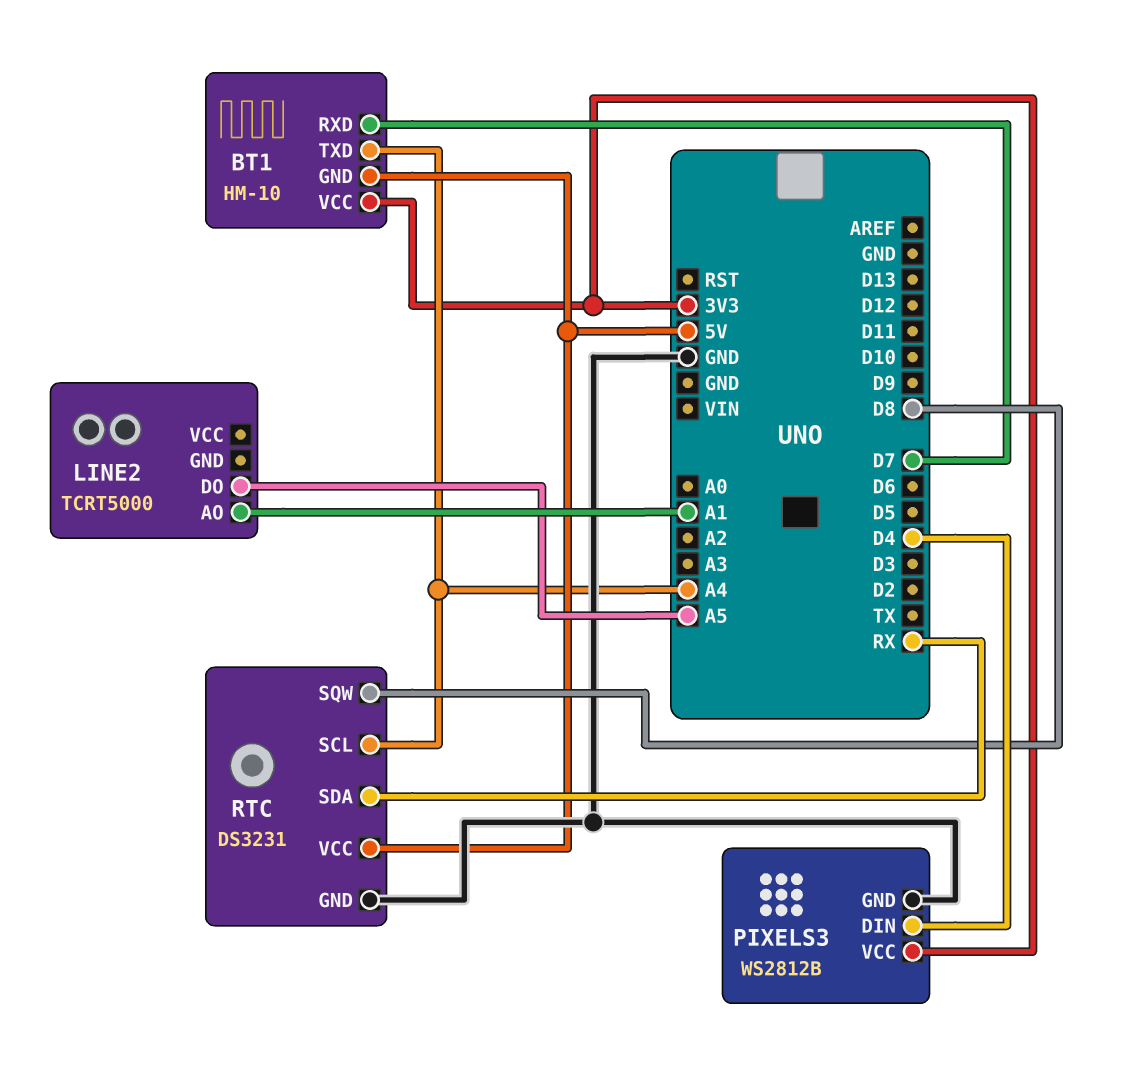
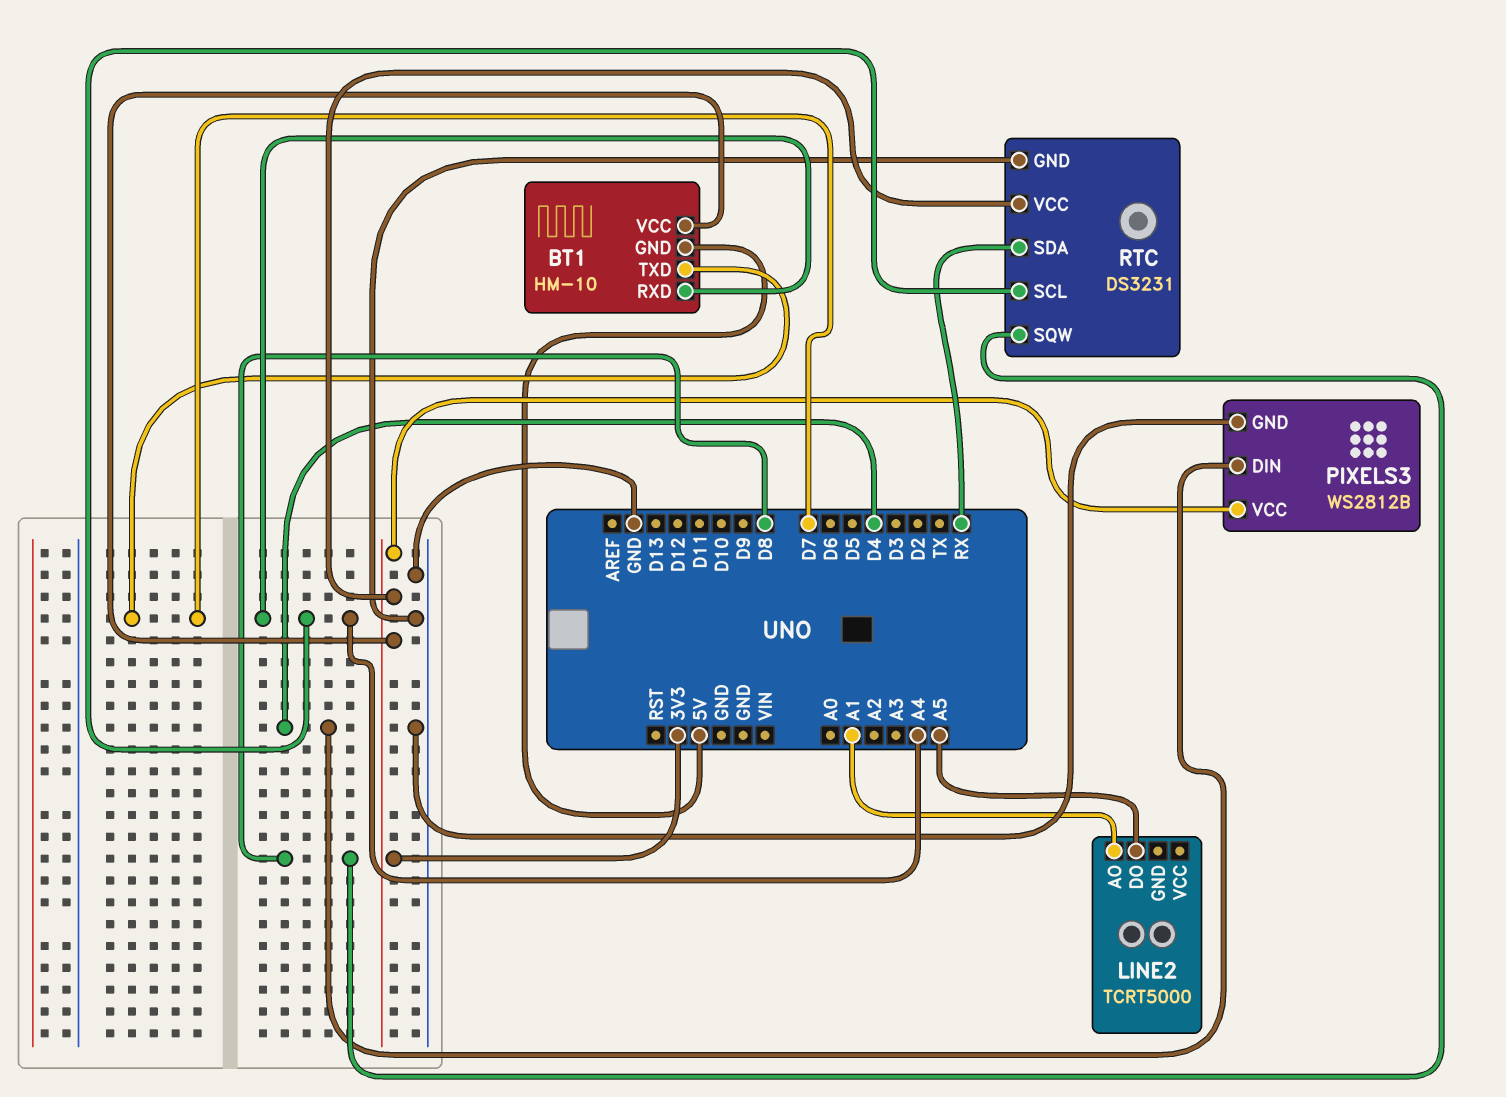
BT1 pin RXD: D7 -> A4
BT1 pin TXD: A4 -> D7
RTC pin VCC: 5V -> 3V3

